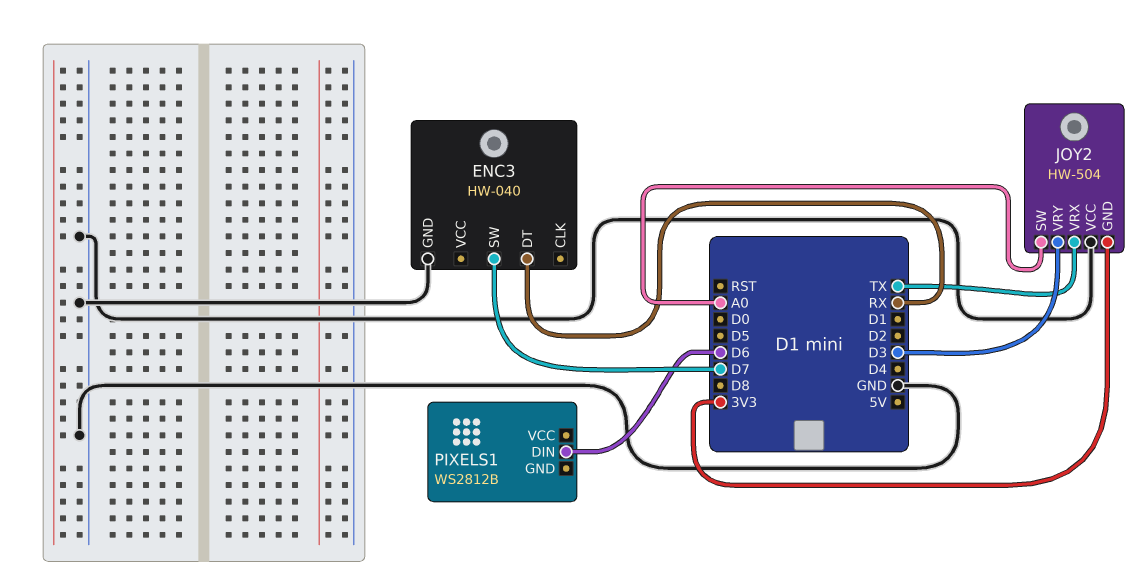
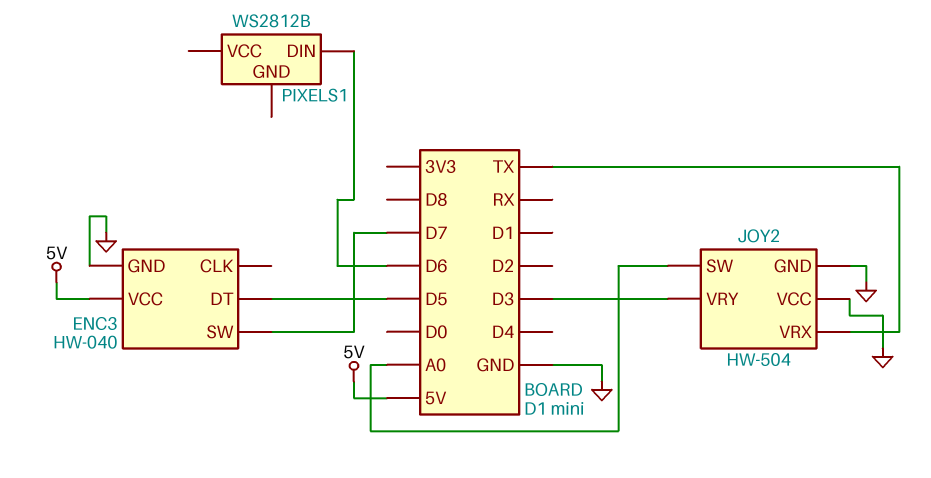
ENC3 pin DT: RX -> D5
ENC3 pin VCC: none -> 5V
JOY2 pin GND: 3V3 -> GND

